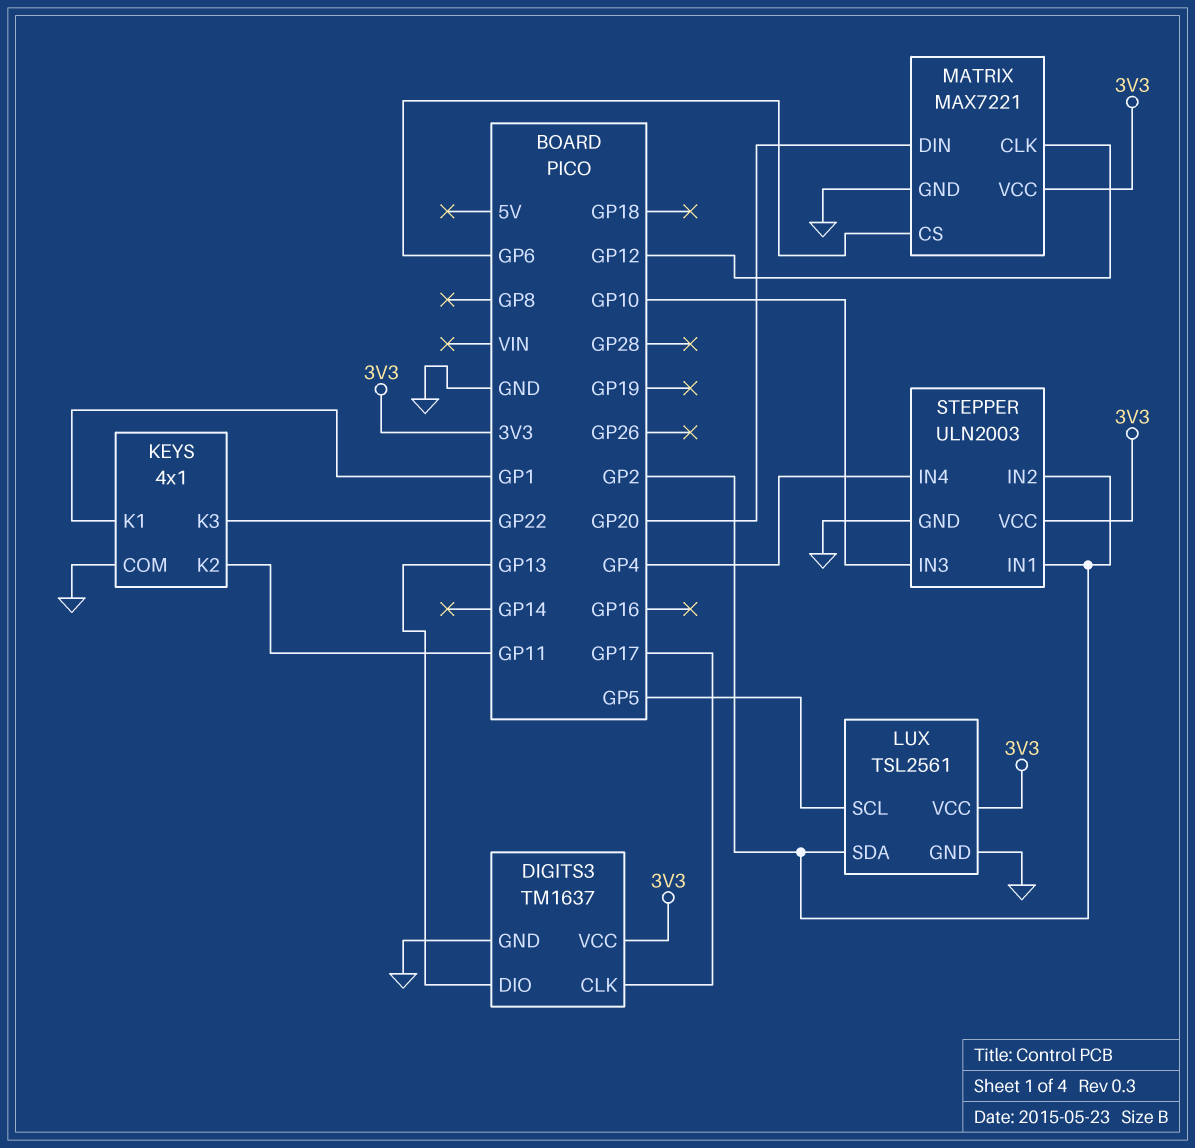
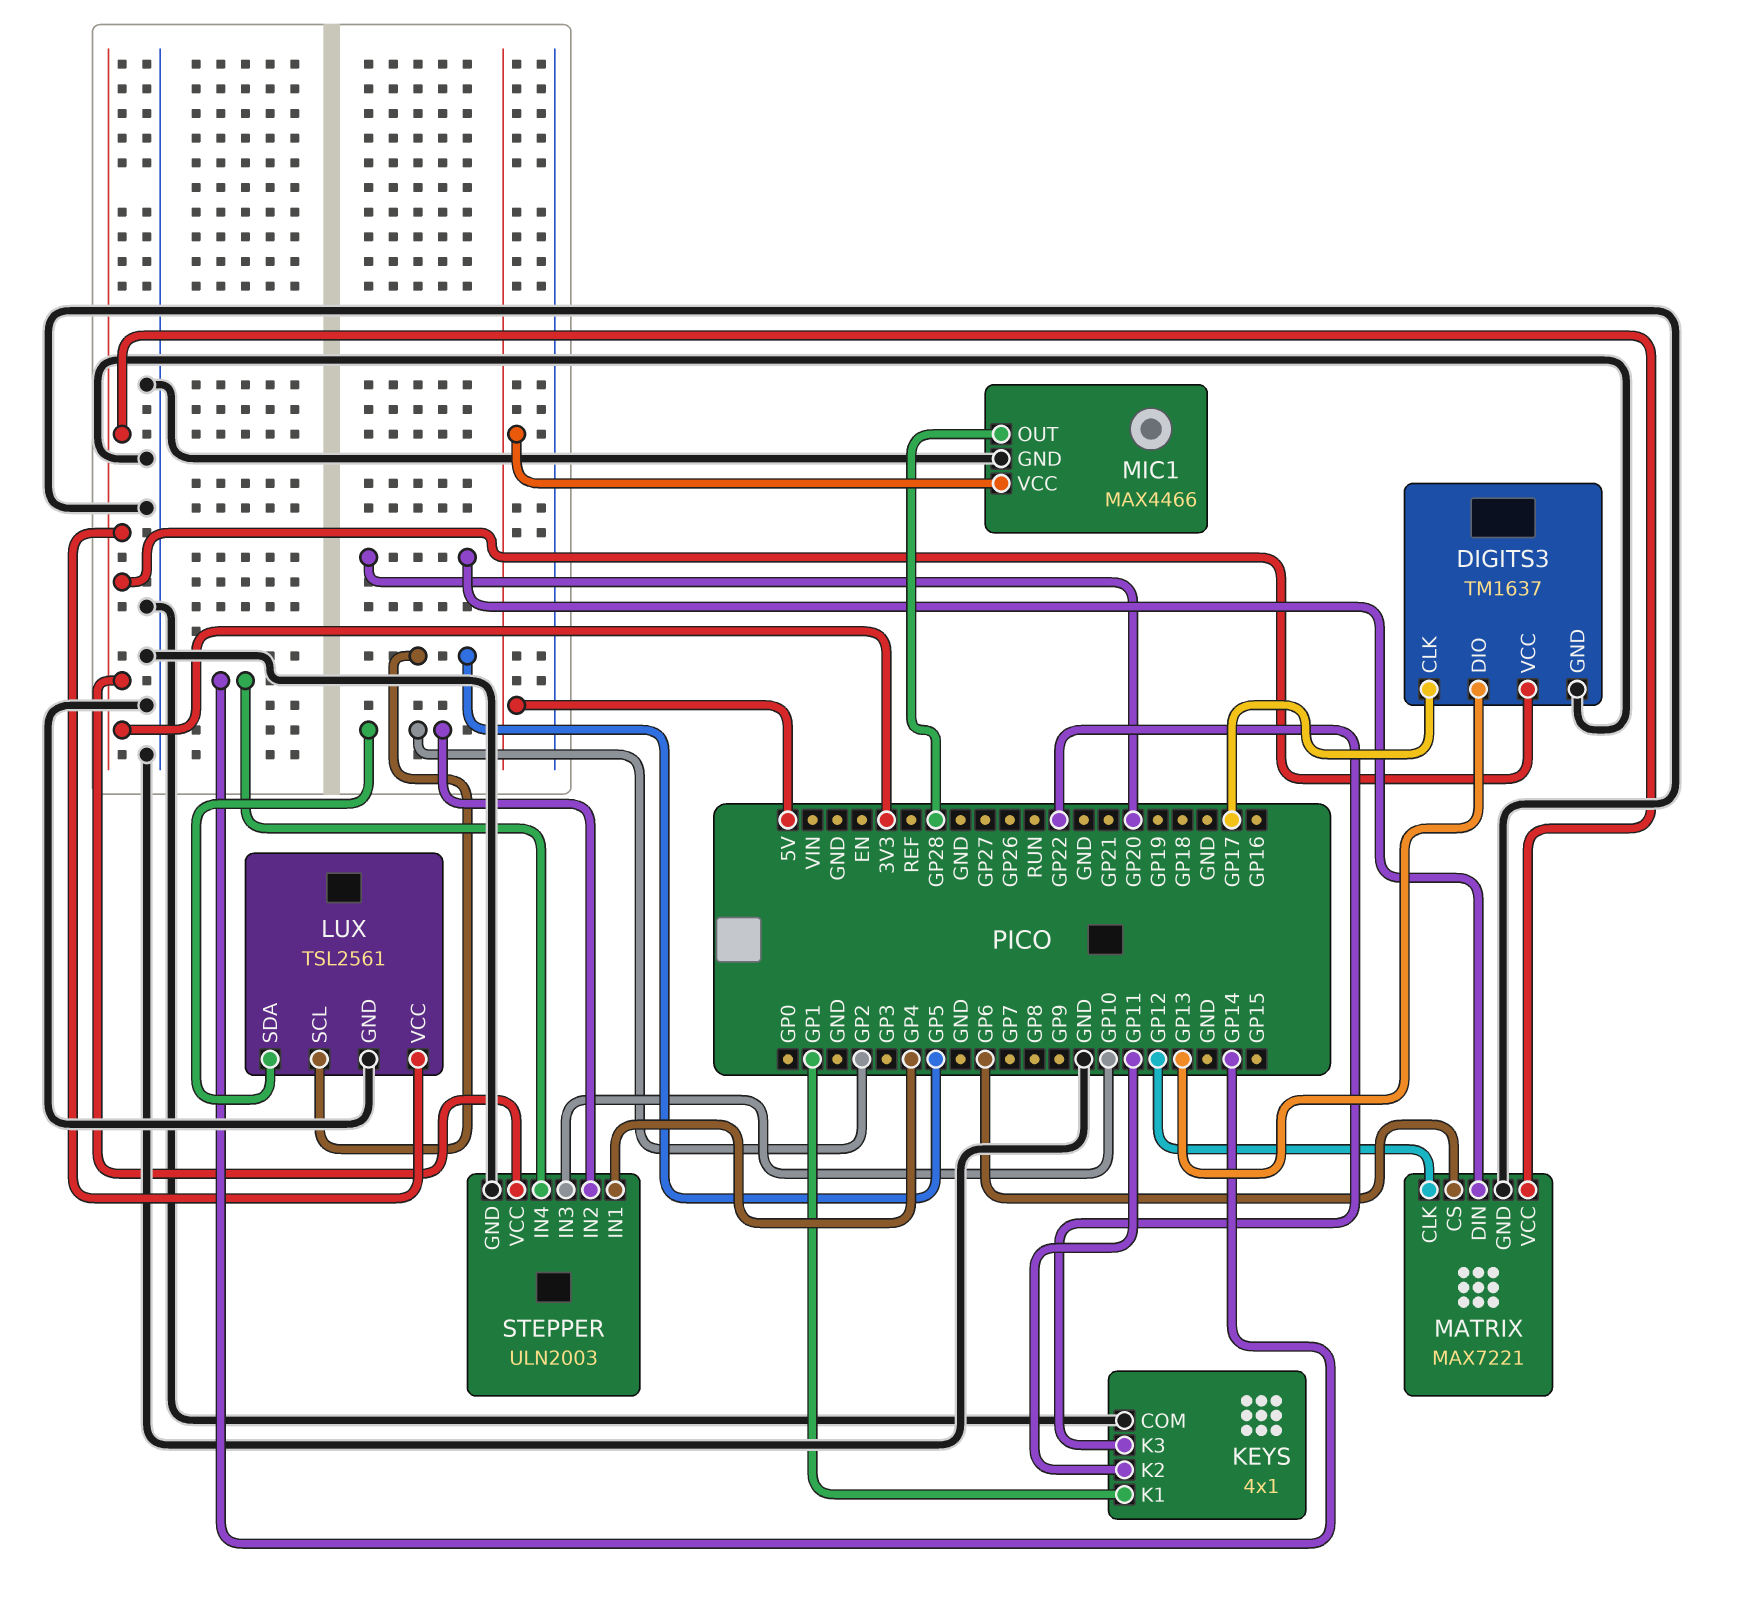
MIC1: none -> MAX4466
MIC1 pin GND: none -> GND
MIC1 pin OUT: none -> GP28
MIC1 pin VCC: none -> 5V
STEPPER pin IN1: GP2 -> GP4
STEPPER pin IN4: GP4 -> GP14

